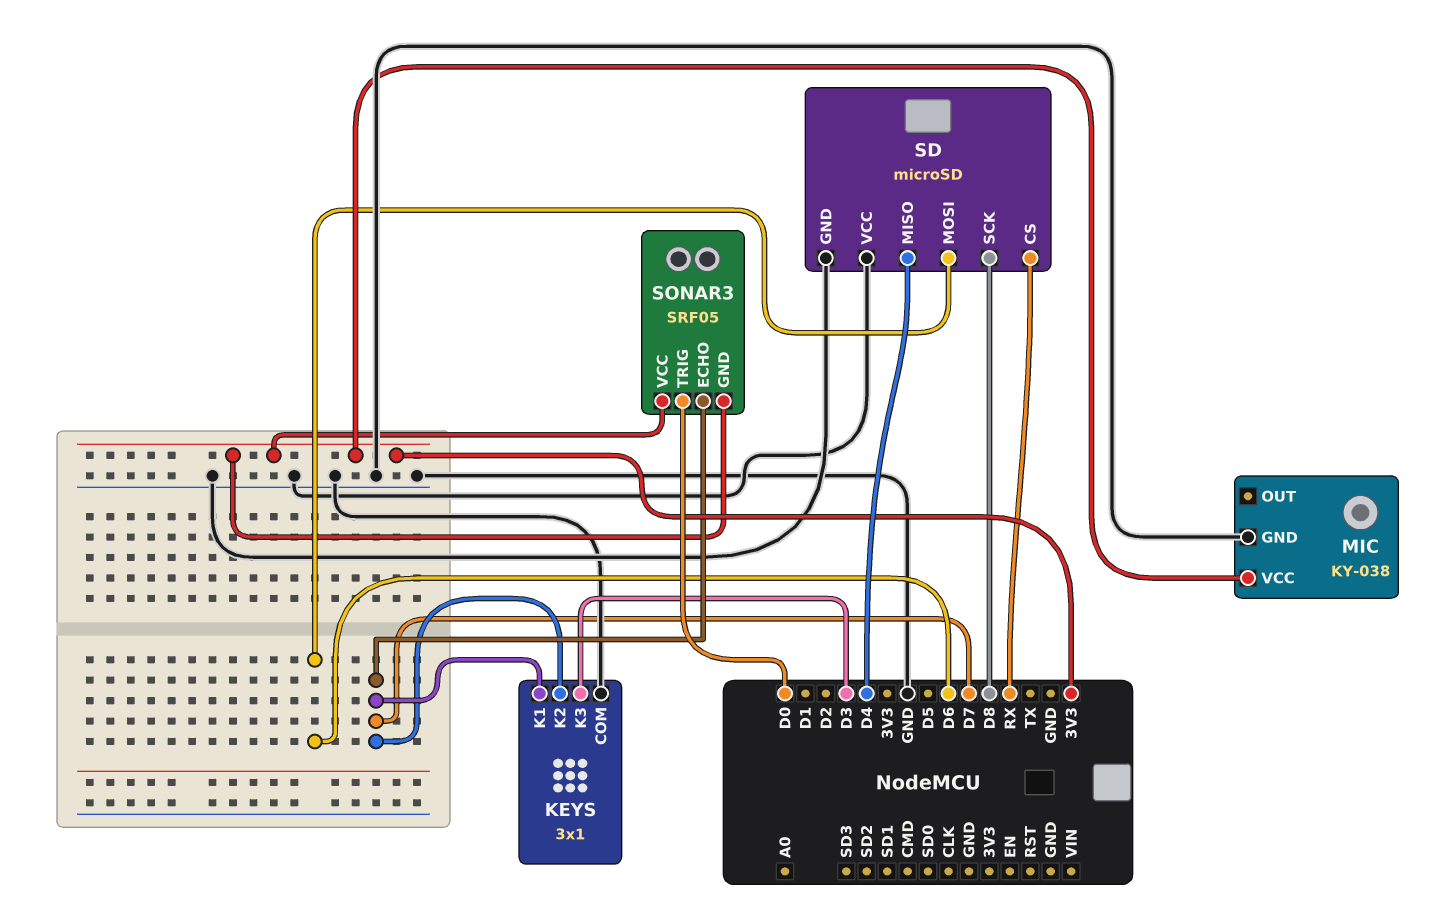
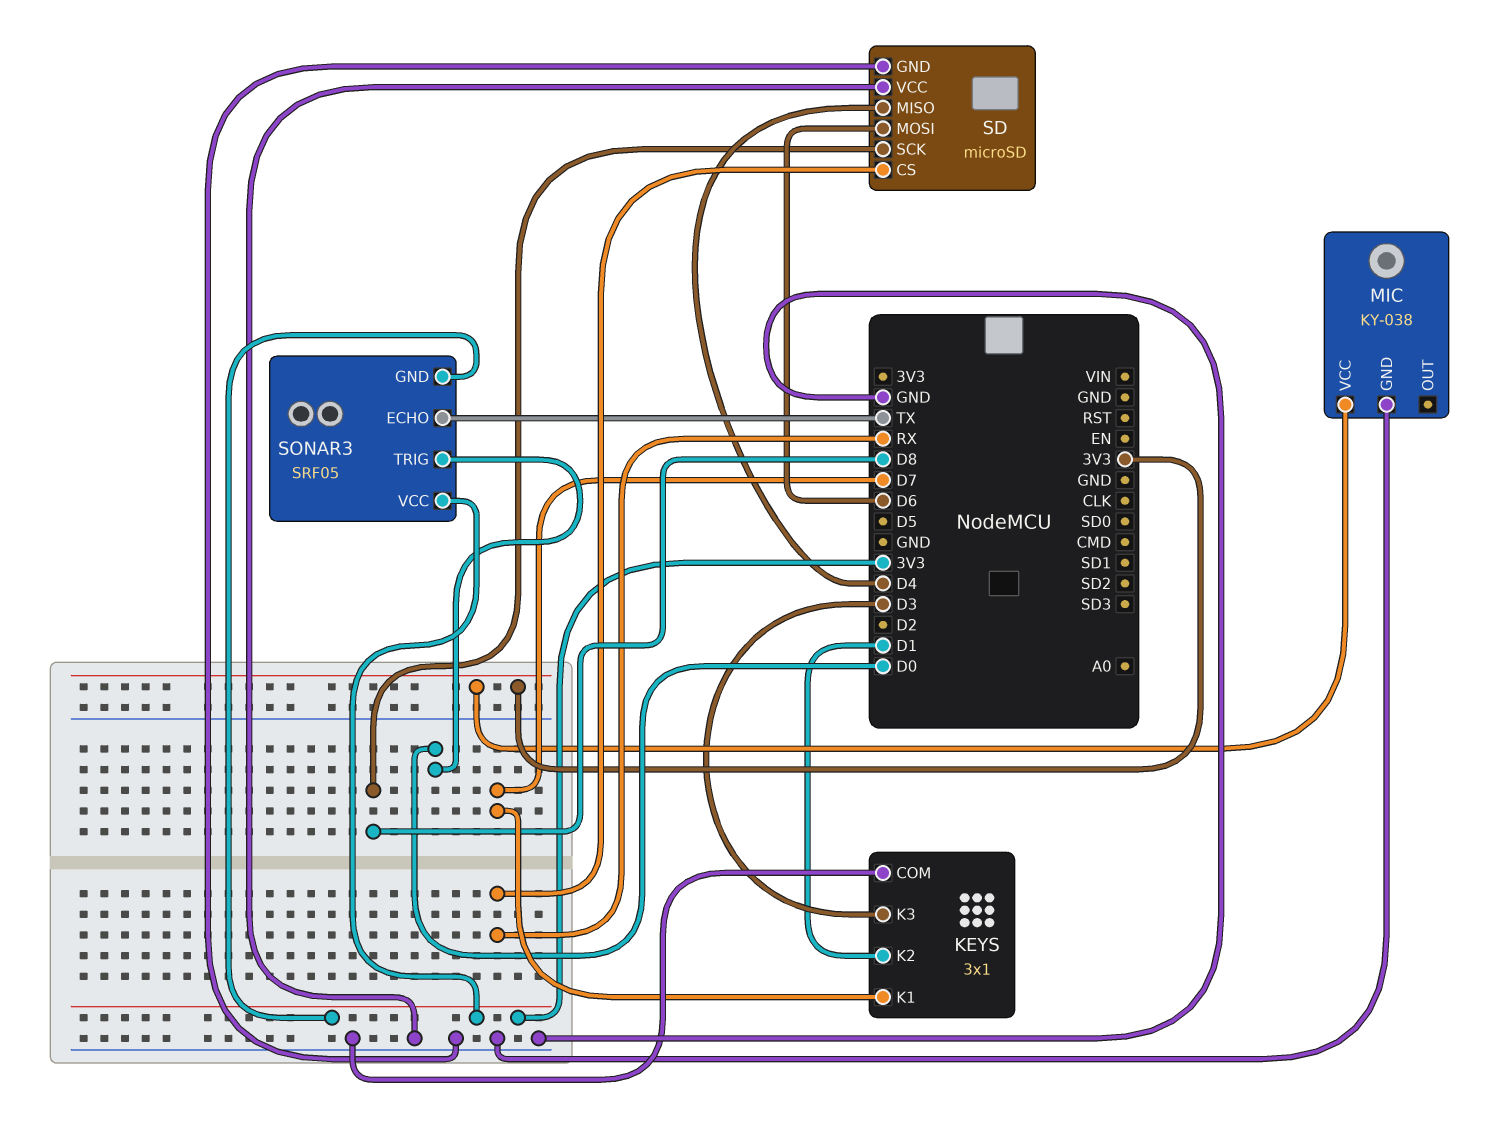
KEYS pin K2: D7 -> D1
SONAR3 pin ECHO: D7 -> TX

